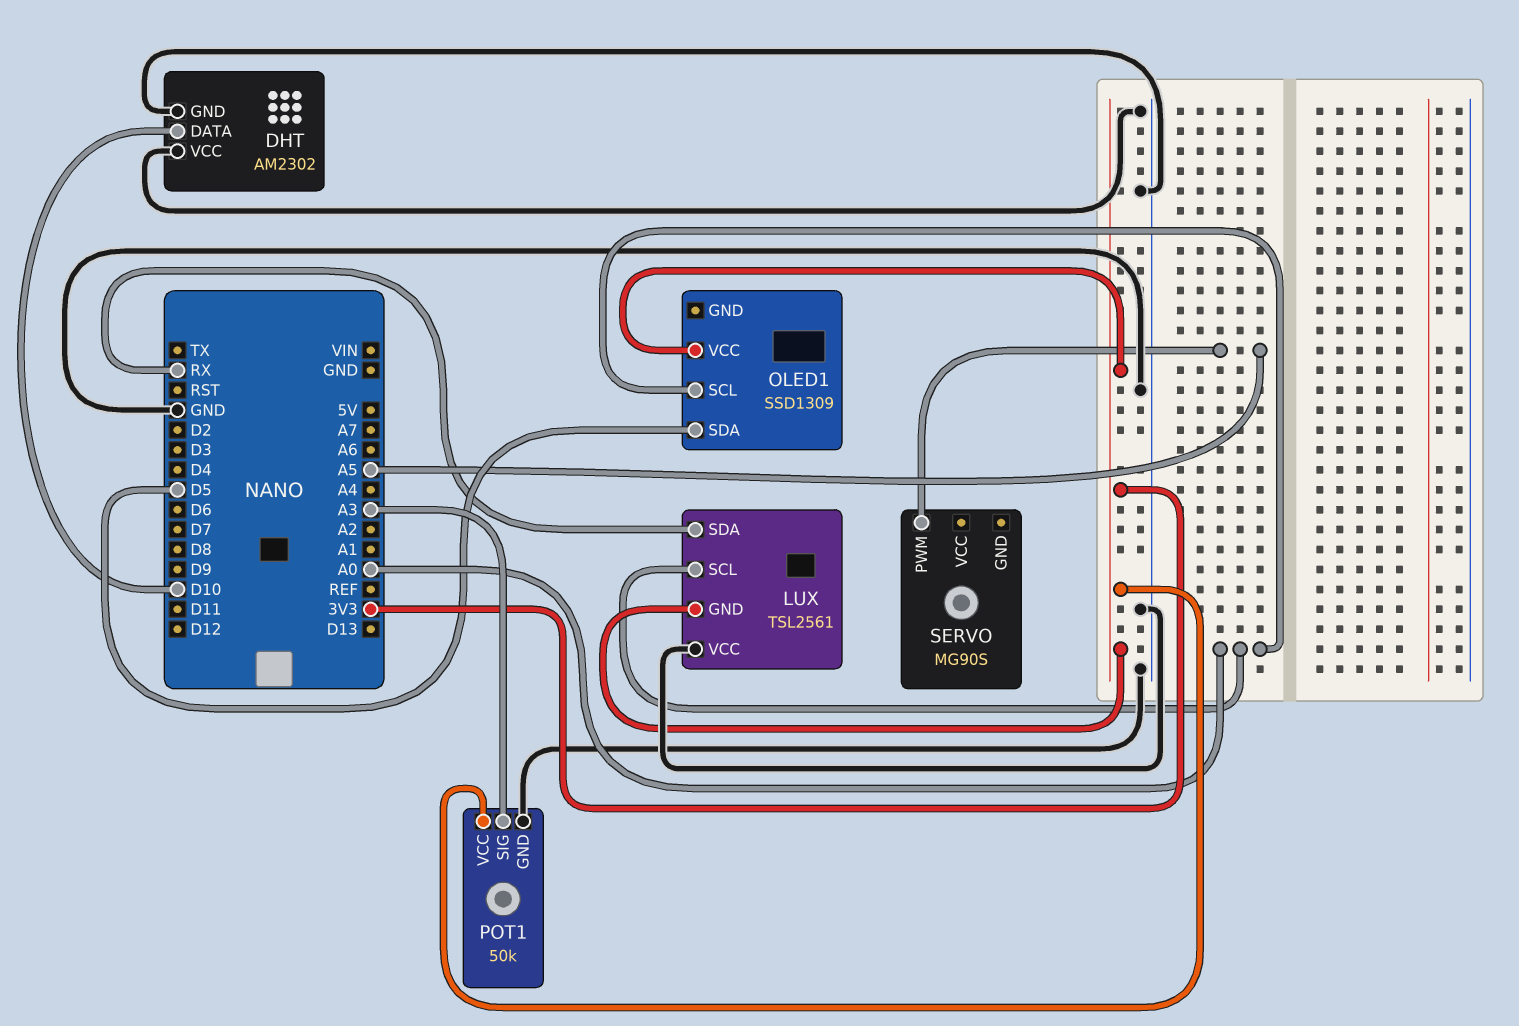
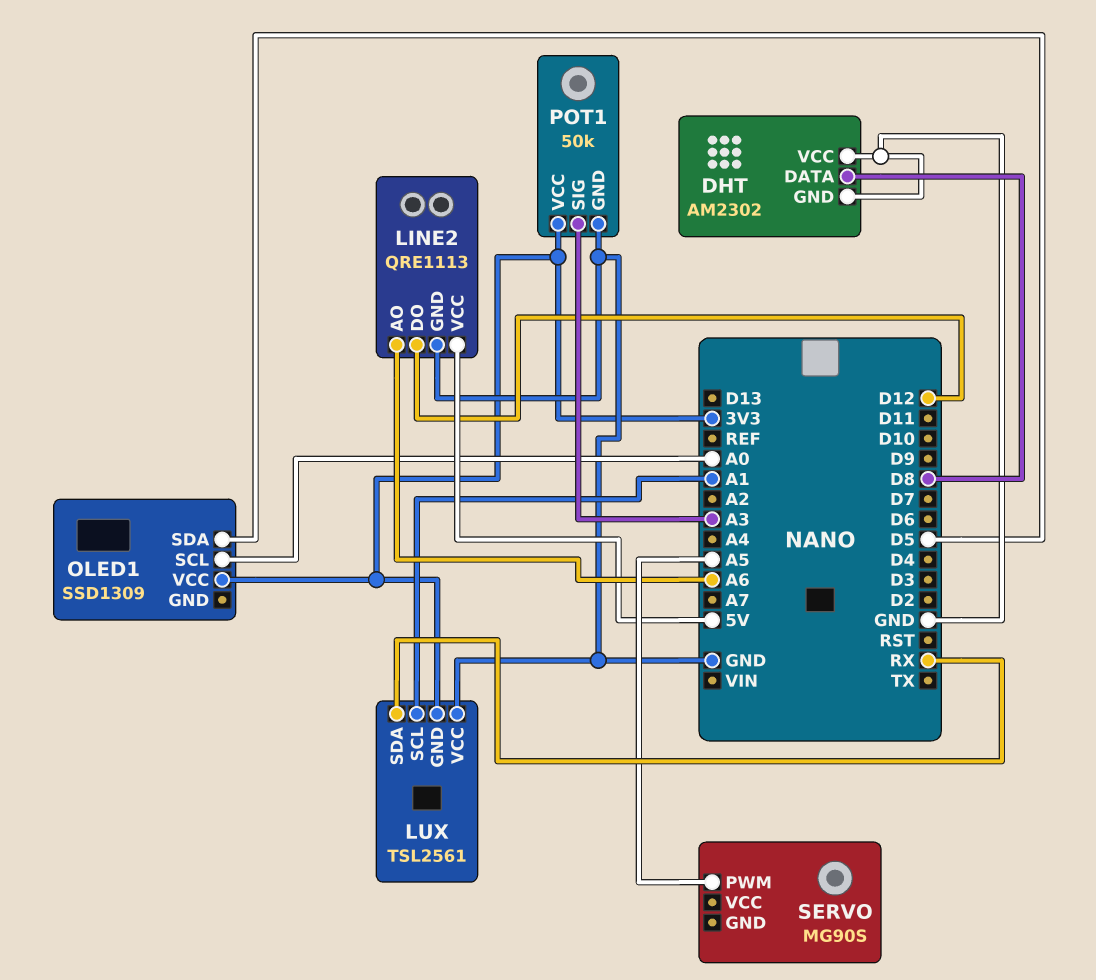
DHT pin DATA: D10 -> D8
LINE2: none -> QRE1113
LINE2 pin AO: none -> A6
LINE2 pin DO: none -> D12
LINE2 pin GND: none -> GND
LINE2 pin VCC: none -> 5V
LUX pin SCL: A0 -> A1

